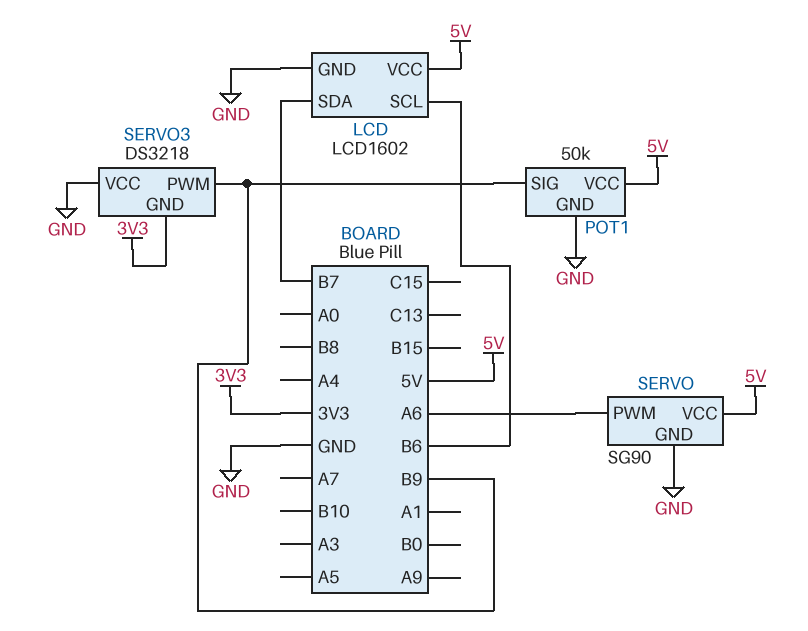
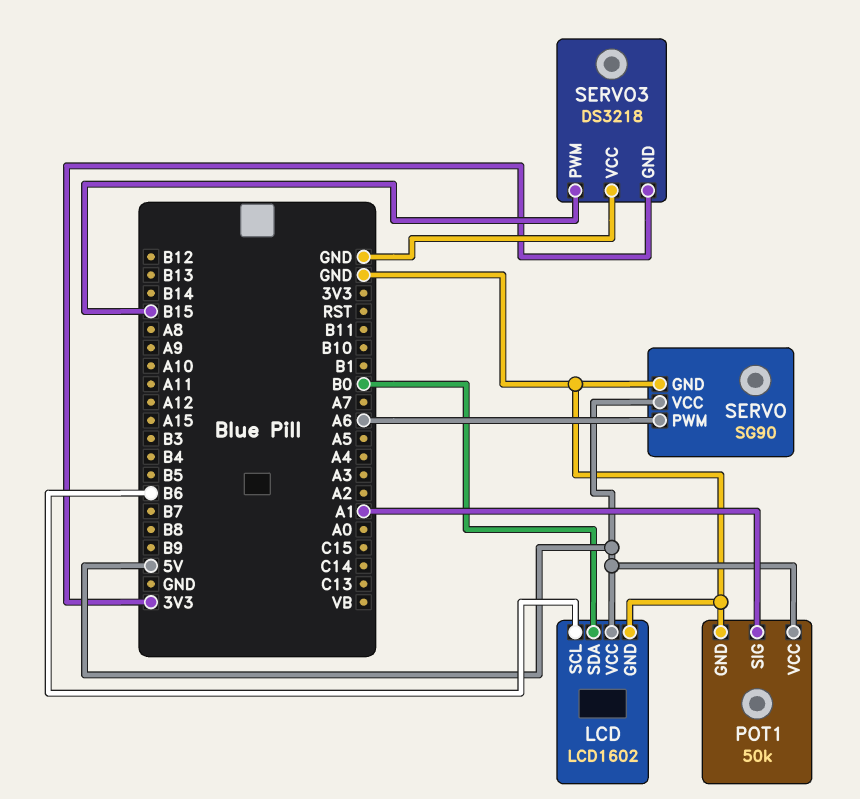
LCD pin SDA: B7 -> B0
POT1 pin SIG: B9 -> A1
SERVO3 pin PWM: B9 -> B15

